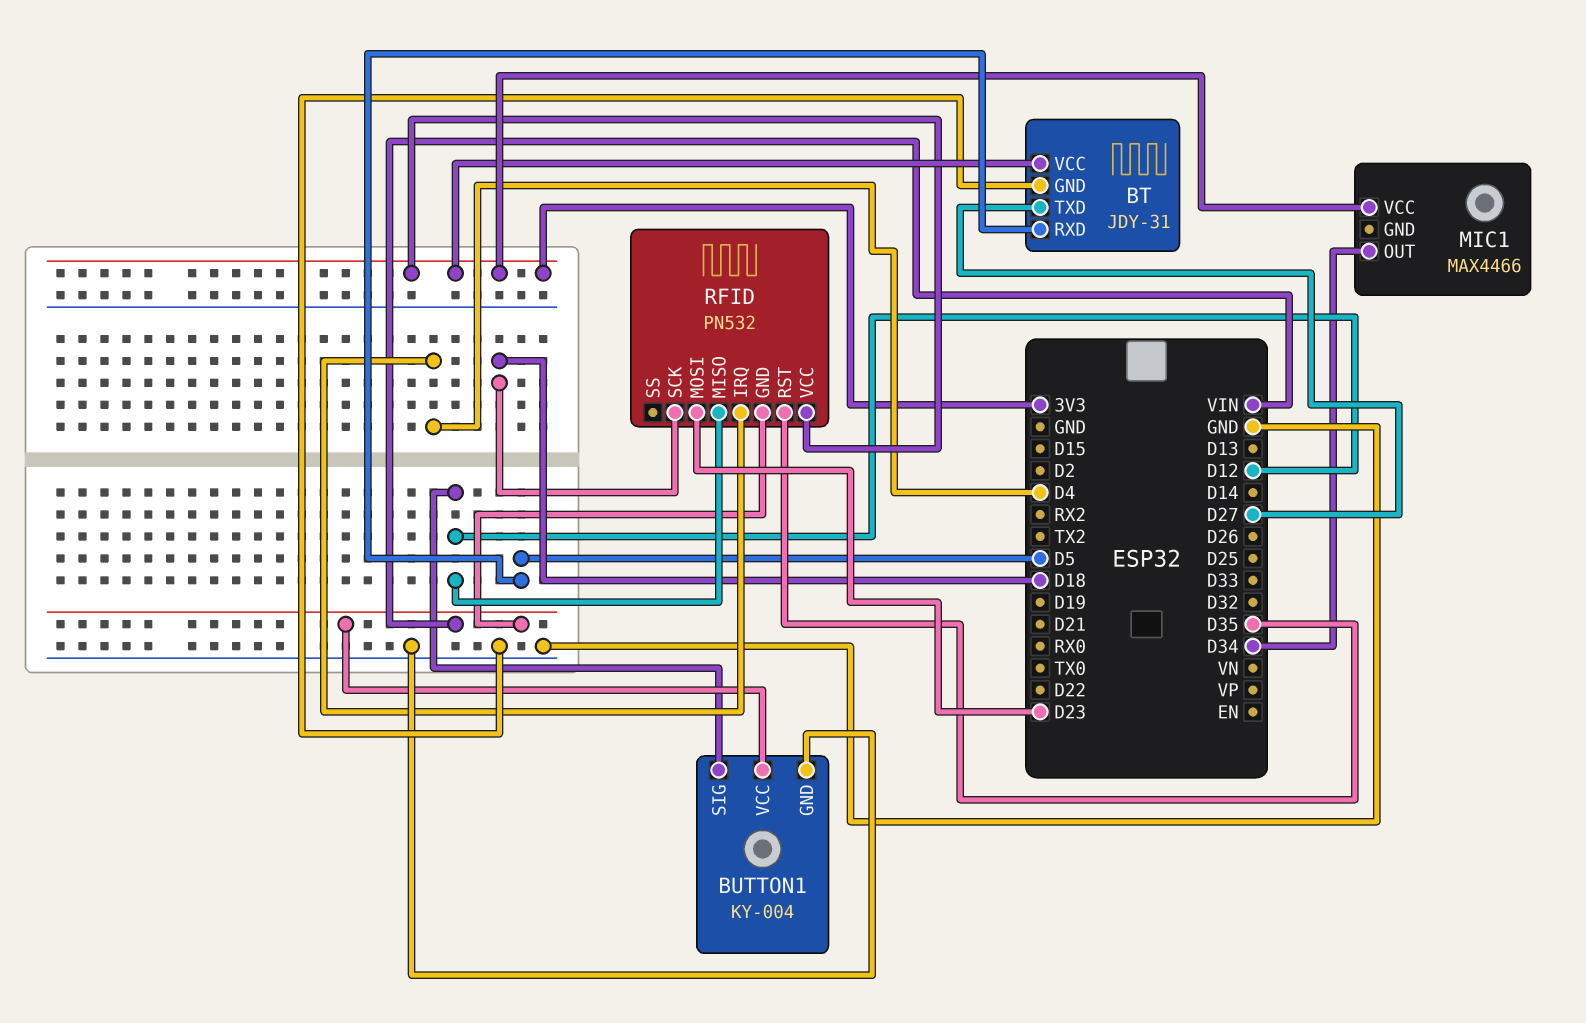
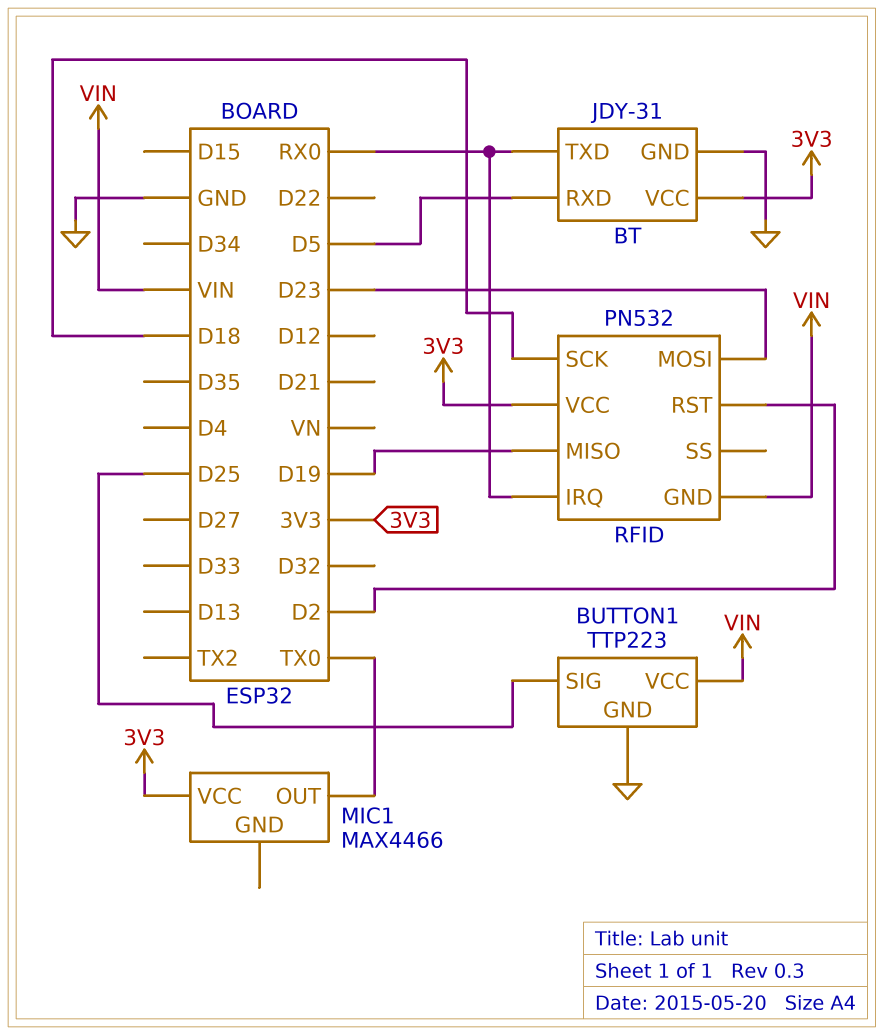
BT pin TXD: D27 -> RX0
BUTTON1: KY-004 -> TTP223
BUTTON1 pin SIG: D12 -> D25
MIC1 pin OUT: D34 -> TX0
RFID pin IRQ: D4 -> RX0
RFID pin MISO: D12 -> D19
RFID pin RST: D35 -> D2

